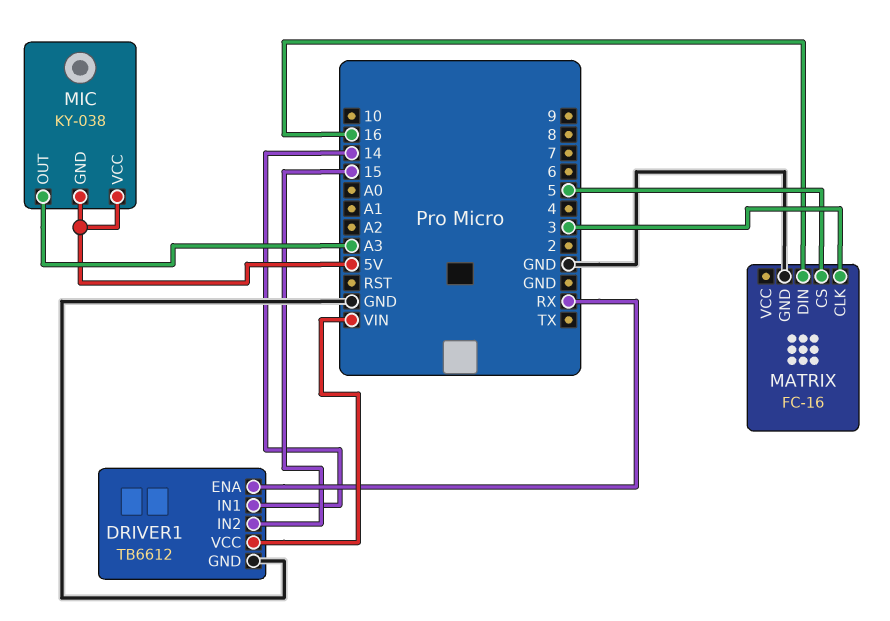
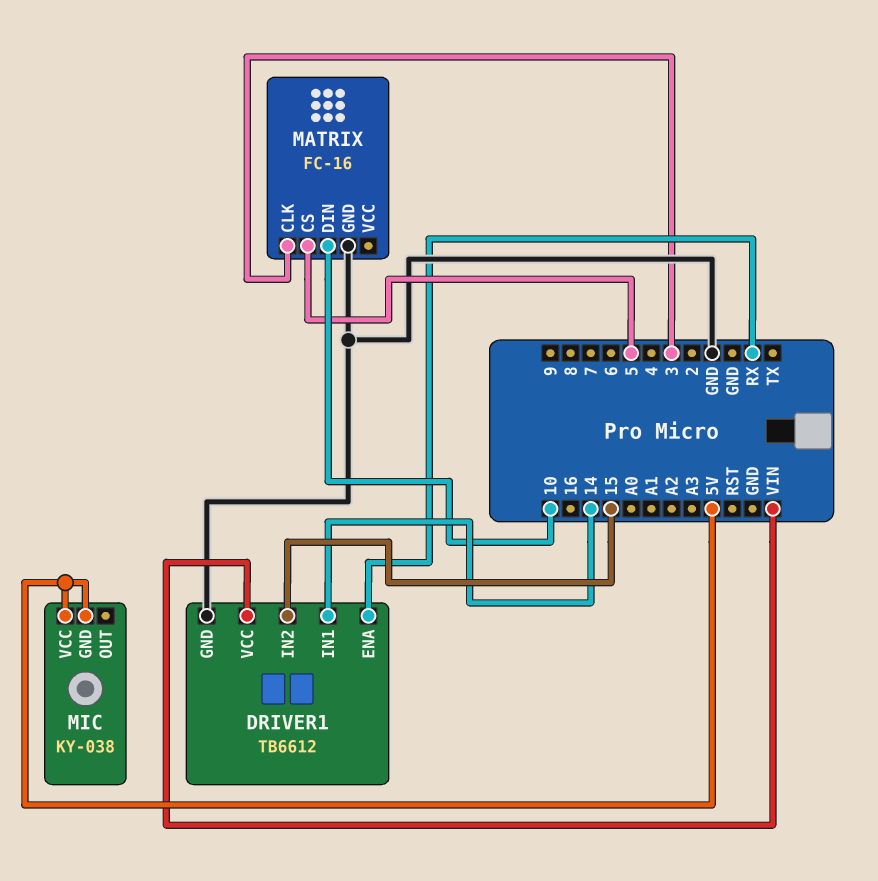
MATRIX pin DIN: 16 -> 10
MIC pin OUT: A3 -> none

